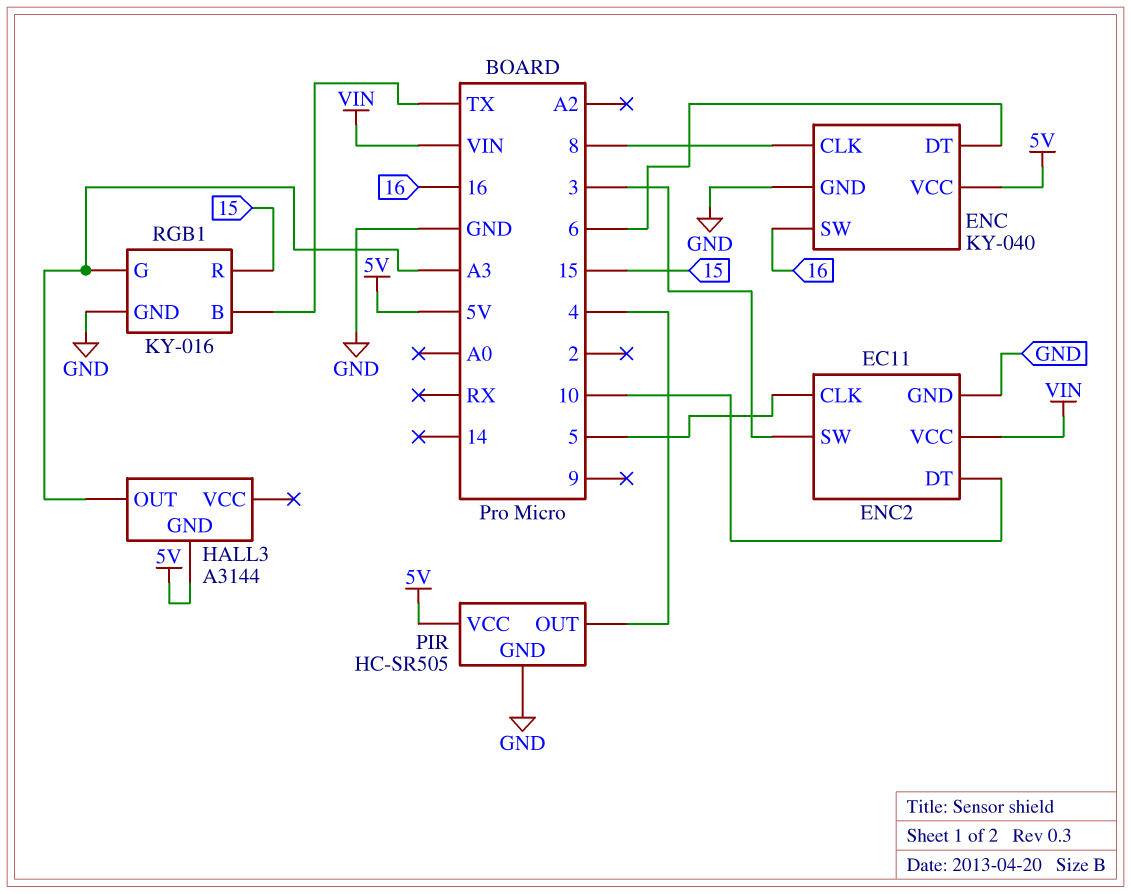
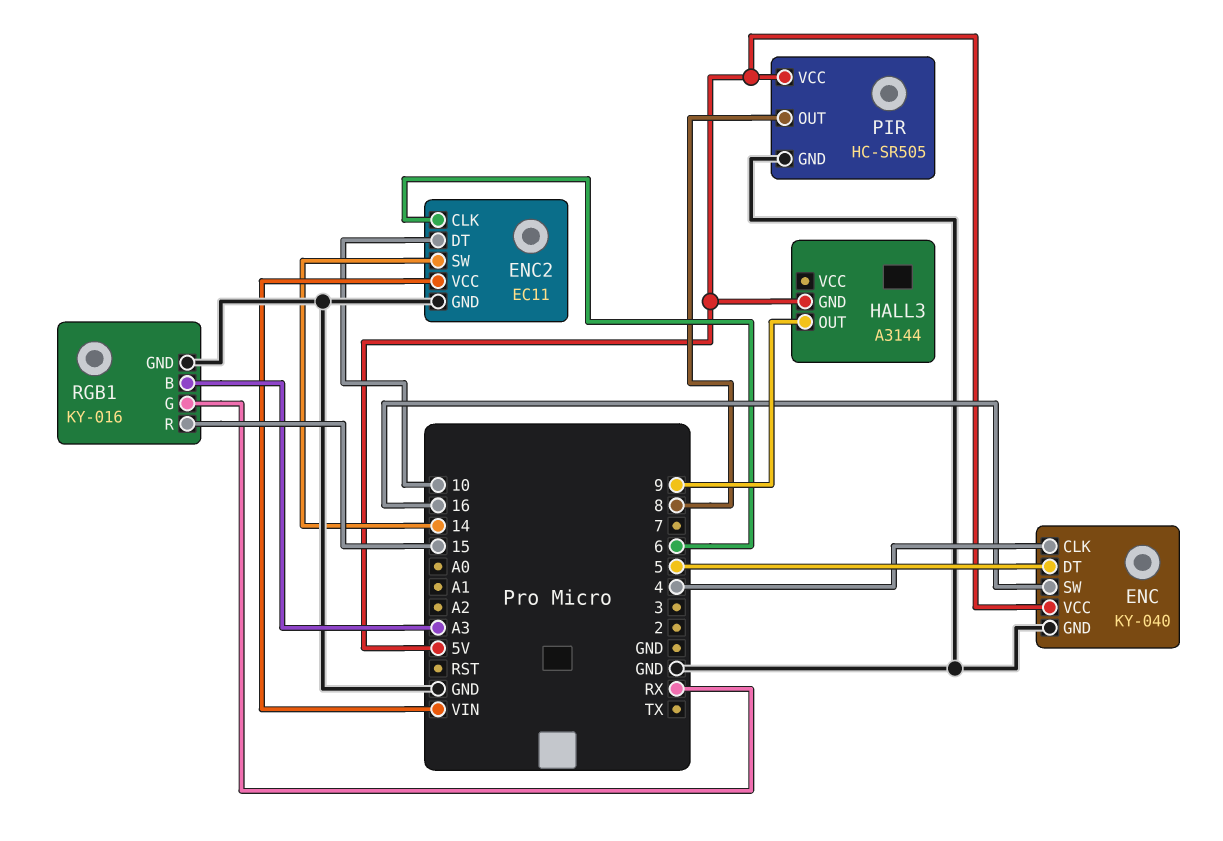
ENC pin CLK: 8 -> 4
ENC pin DT: 6 -> 5
ENC2 pin CLK: 5 -> 6
ENC2 pin SW: 3 -> 14
HALL3 pin OUT: A3 -> 9
PIR pin OUT: 4 -> 8
RGB1 pin B: TX -> A3
RGB1 pin G: A3 -> RX

